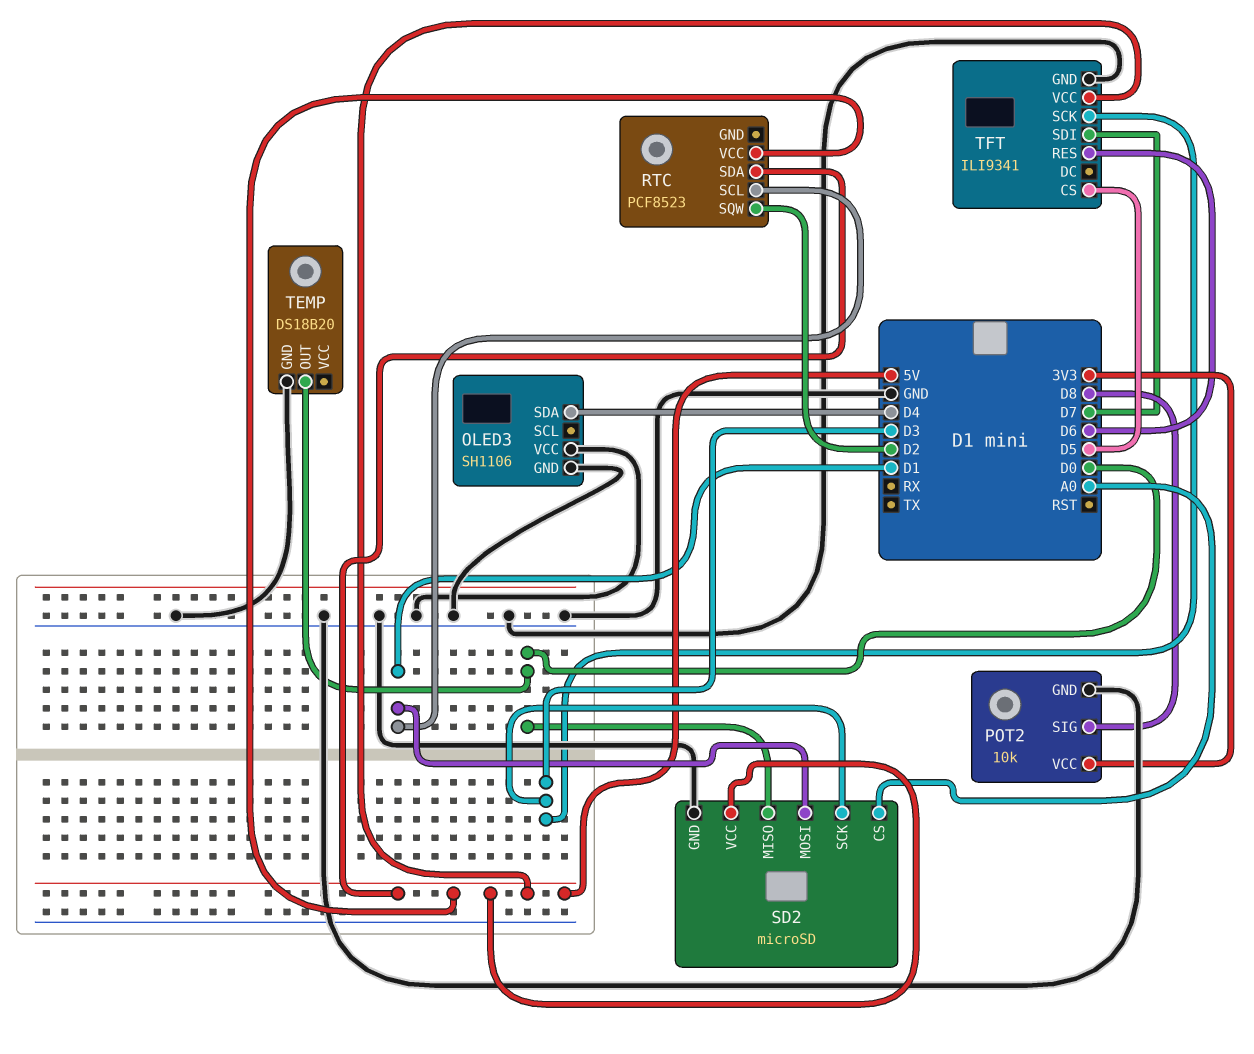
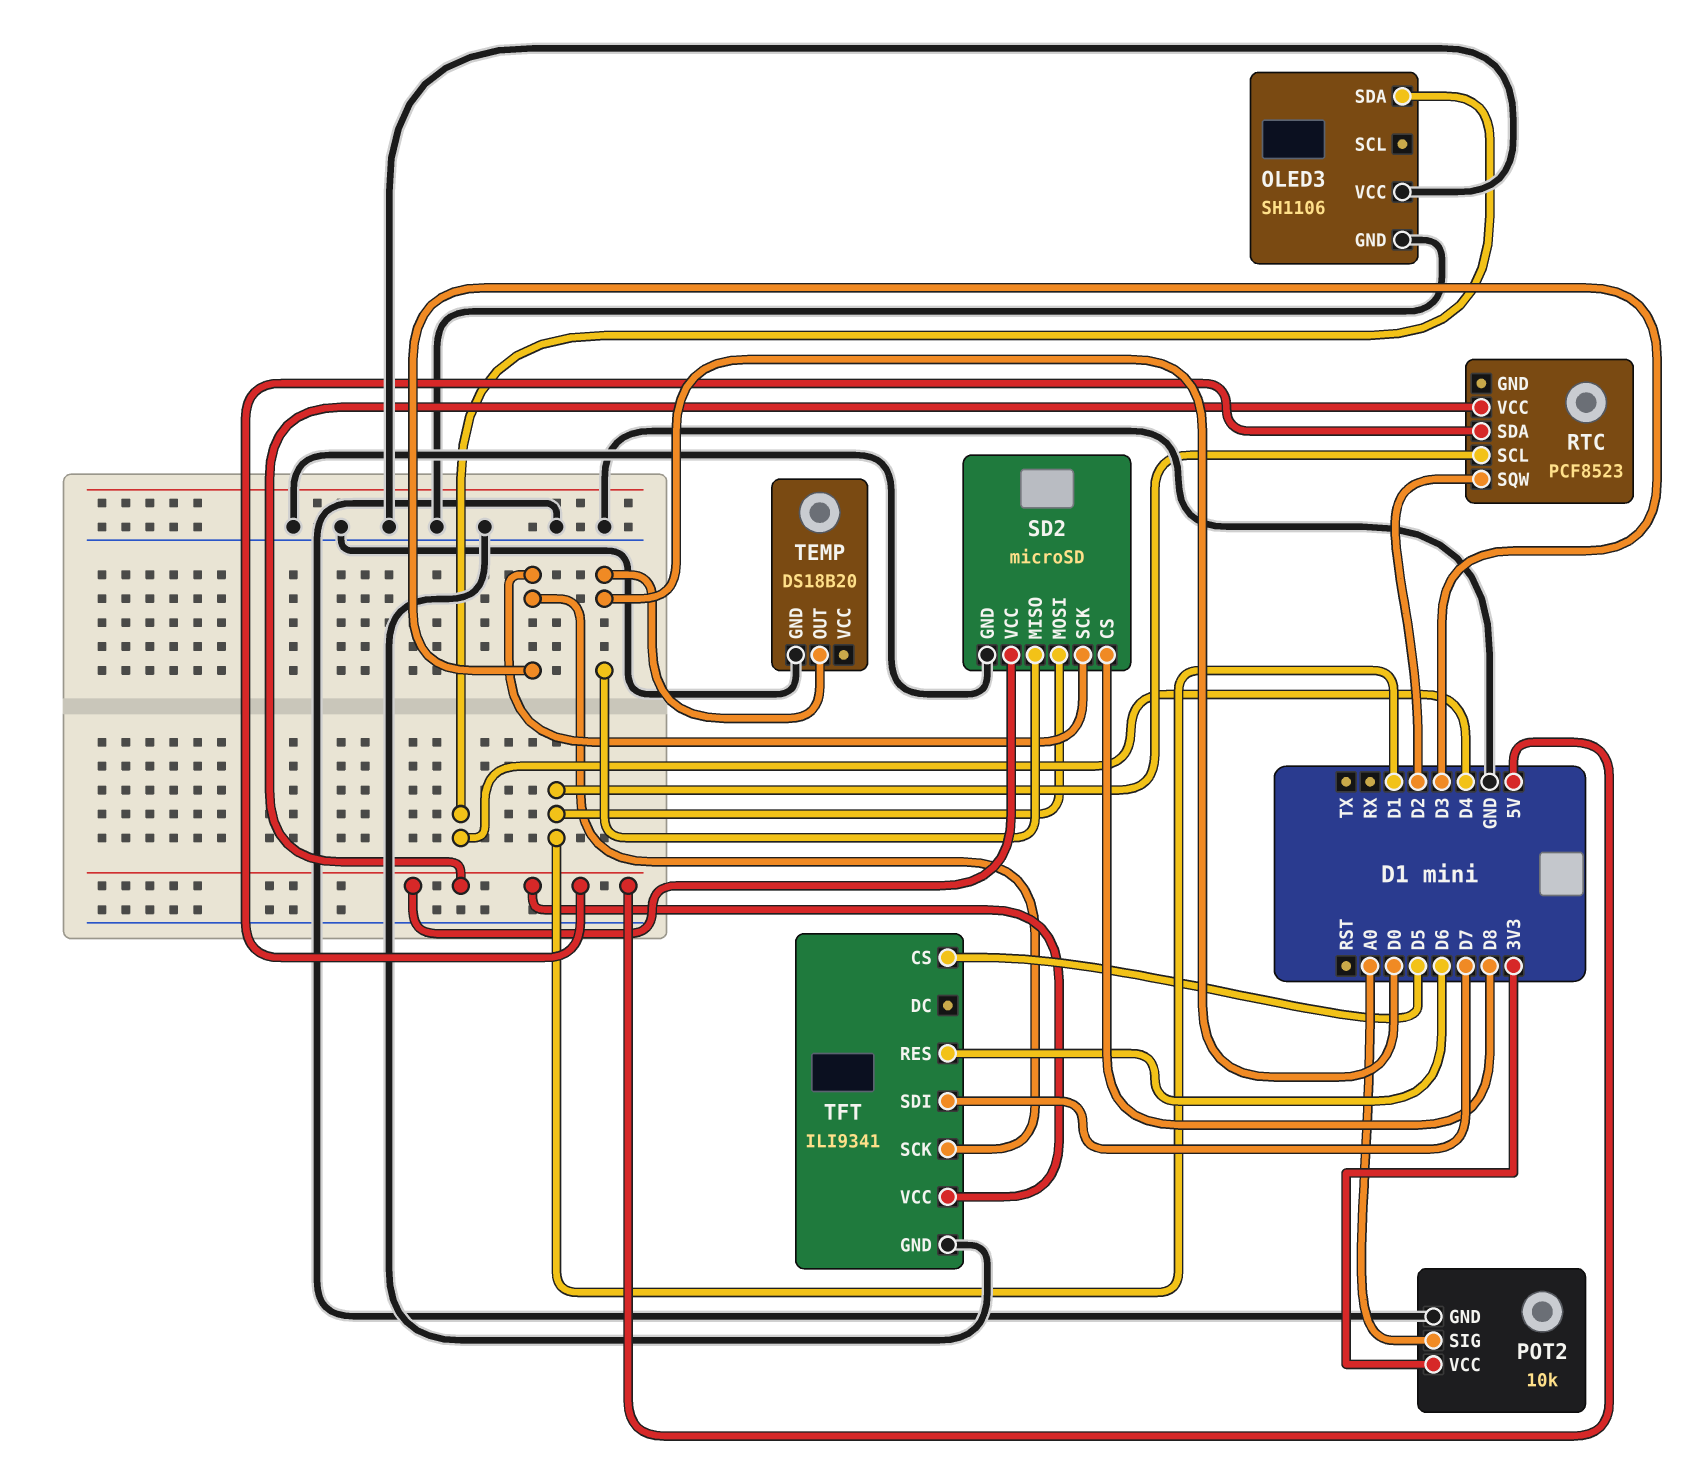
POT2 pin SIG: D8 -> A0
SD2 pin CS: A0 -> D8

